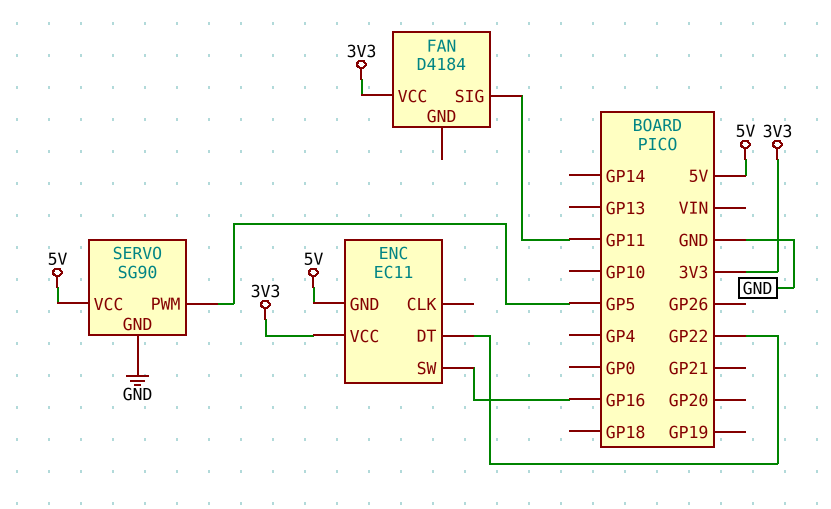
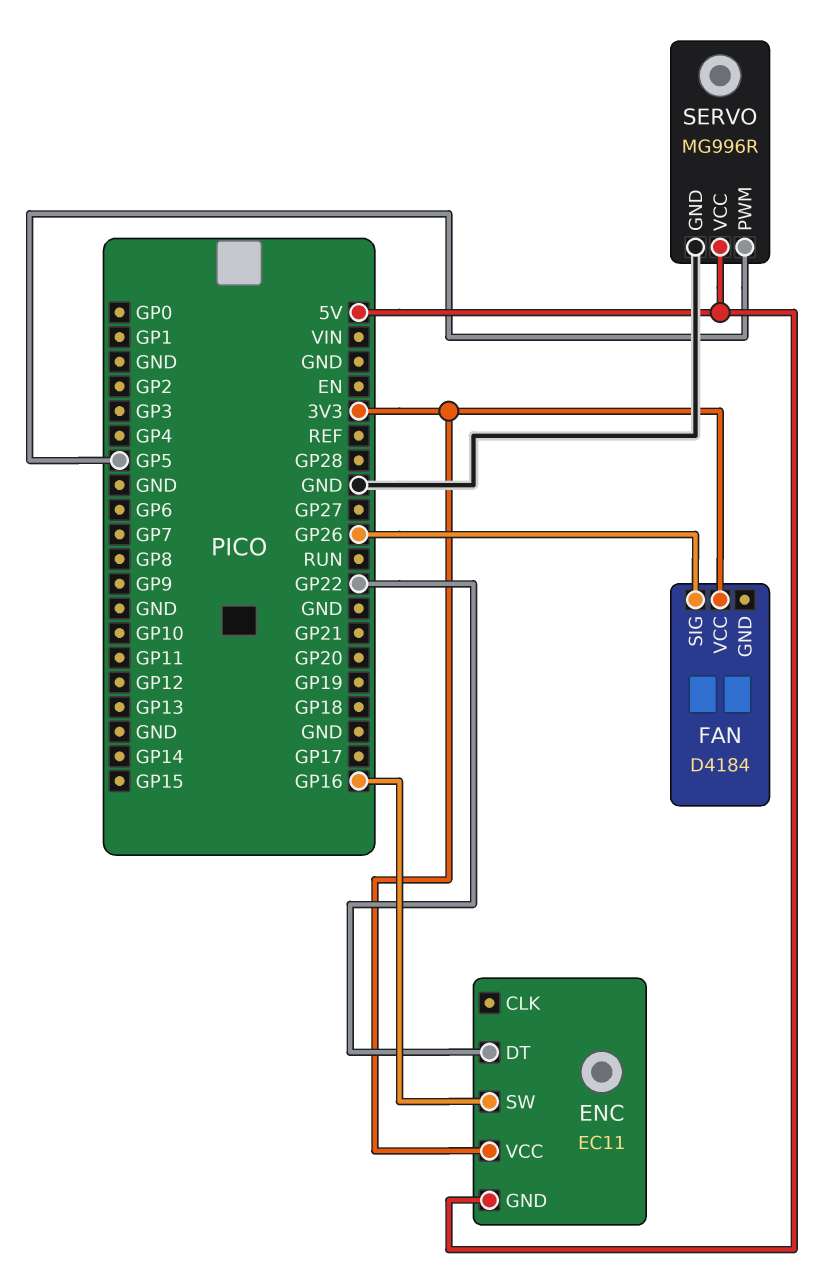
FAN pin SIG: GP11 -> GP26
SERVO: SG90 -> MG996R

